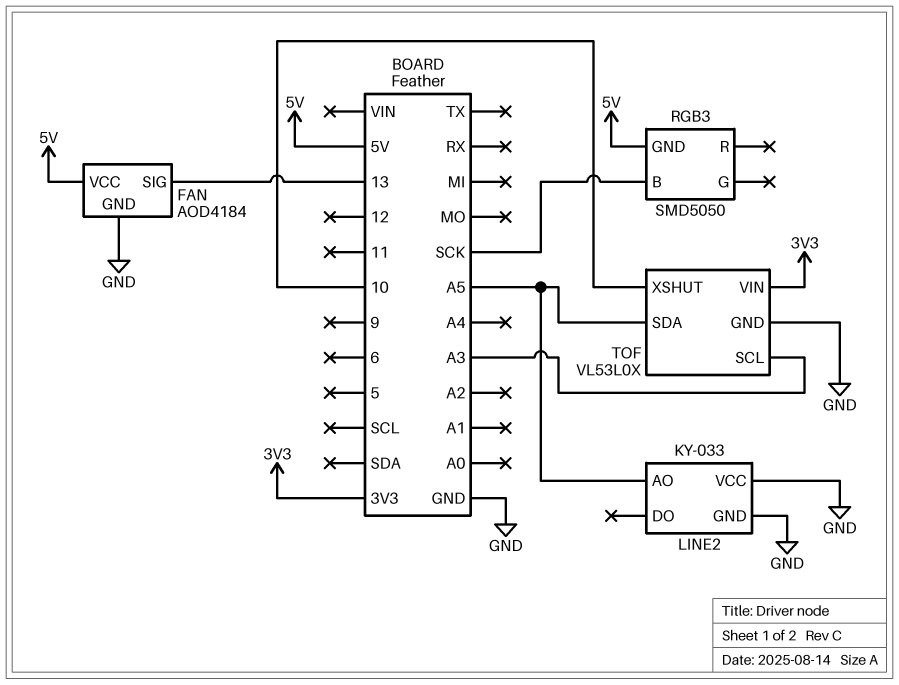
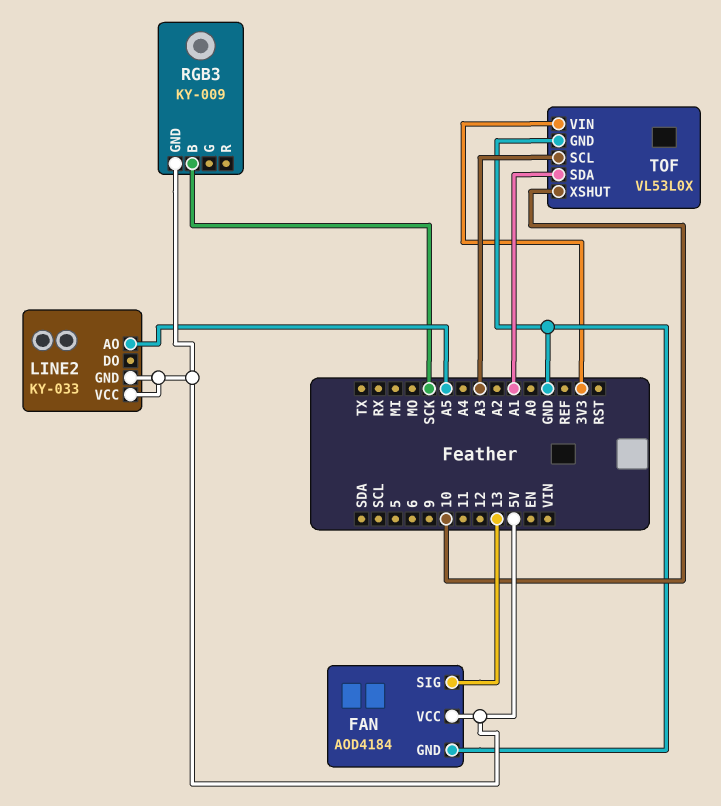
LINE2 pin GND: GND -> 5V
LINE2 pin VCC: GND -> 5V
RGB3: SMD5050 -> KY-009
TOF pin SDA: A5 -> A1

